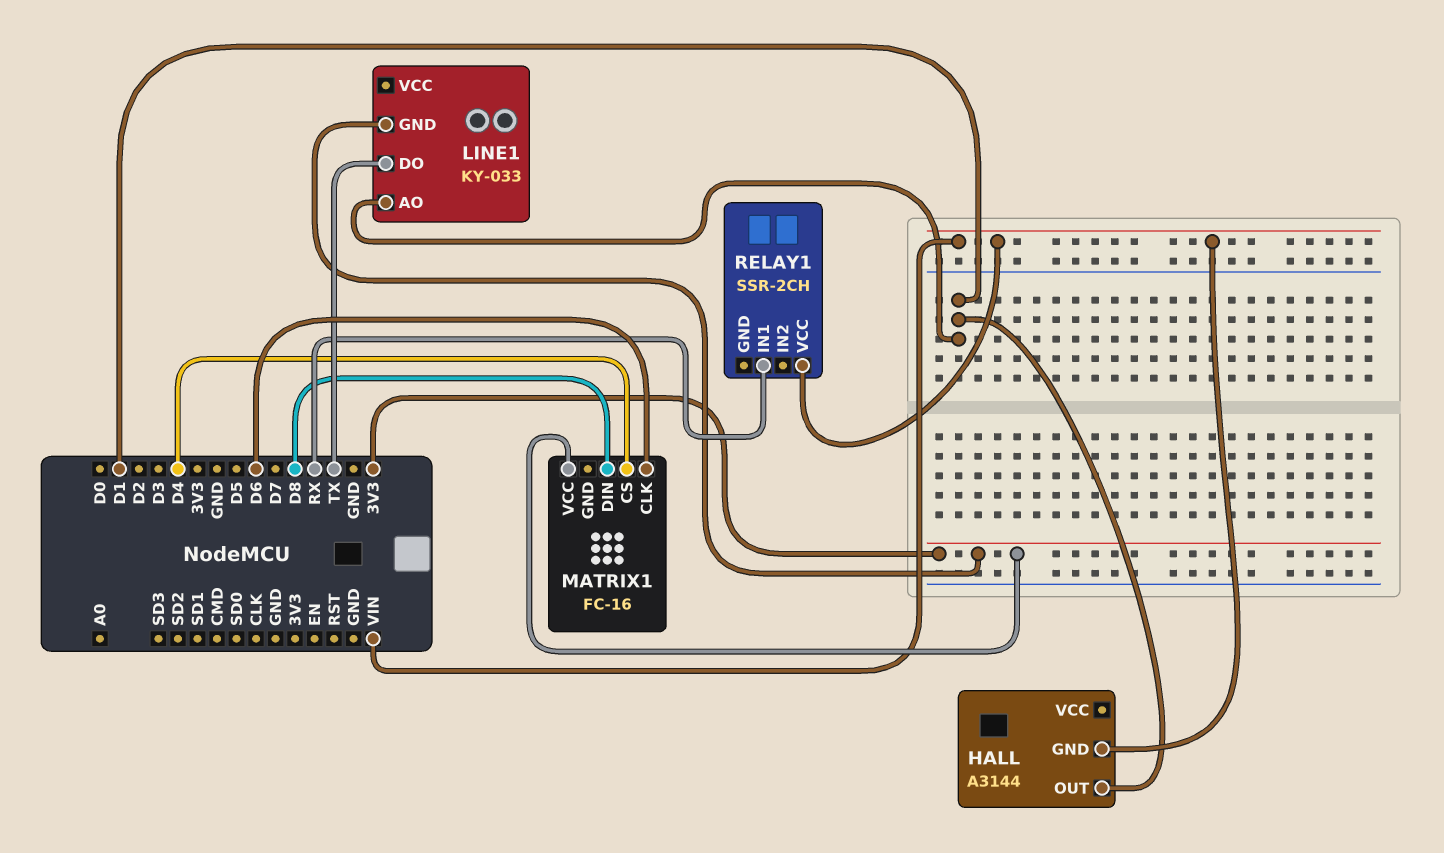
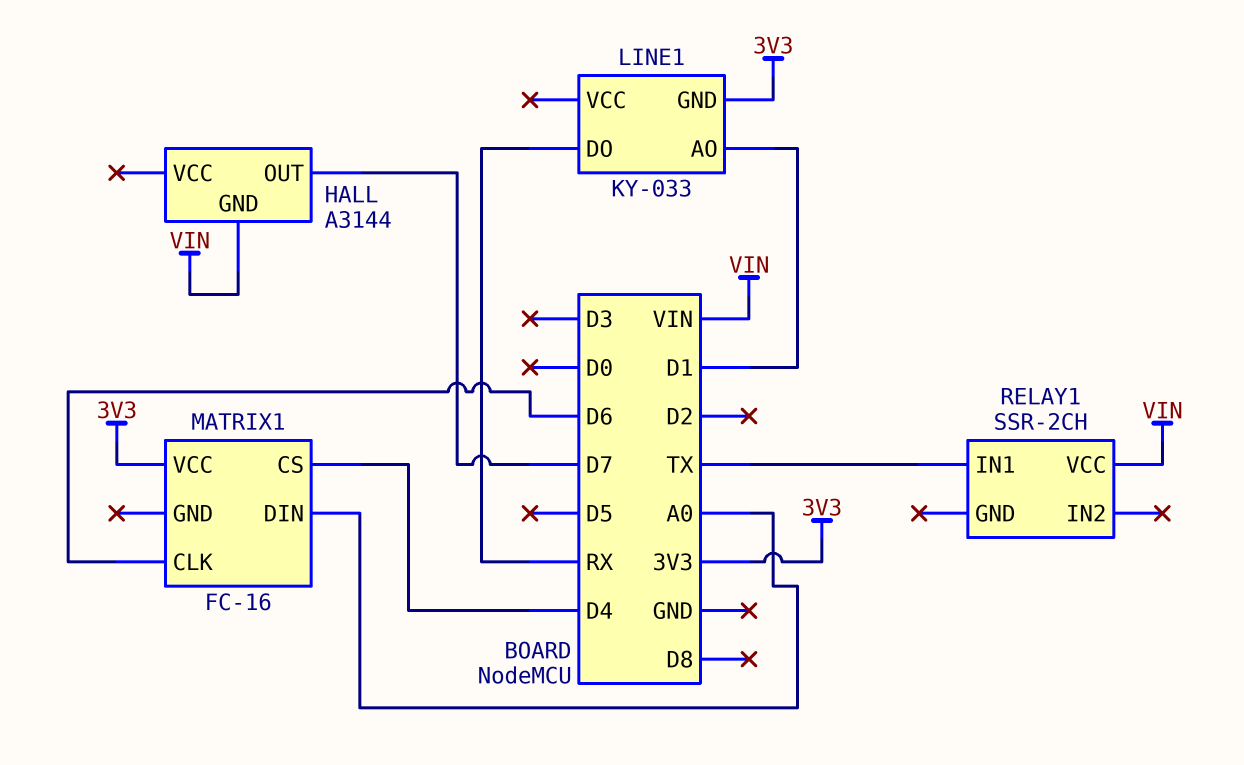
HALL pin OUT: D1 -> D7
LINE1 pin DO: TX -> RX
MATRIX1 pin DIN: D8 -> A0
RELAY1 pin IN1: RX -> TX

